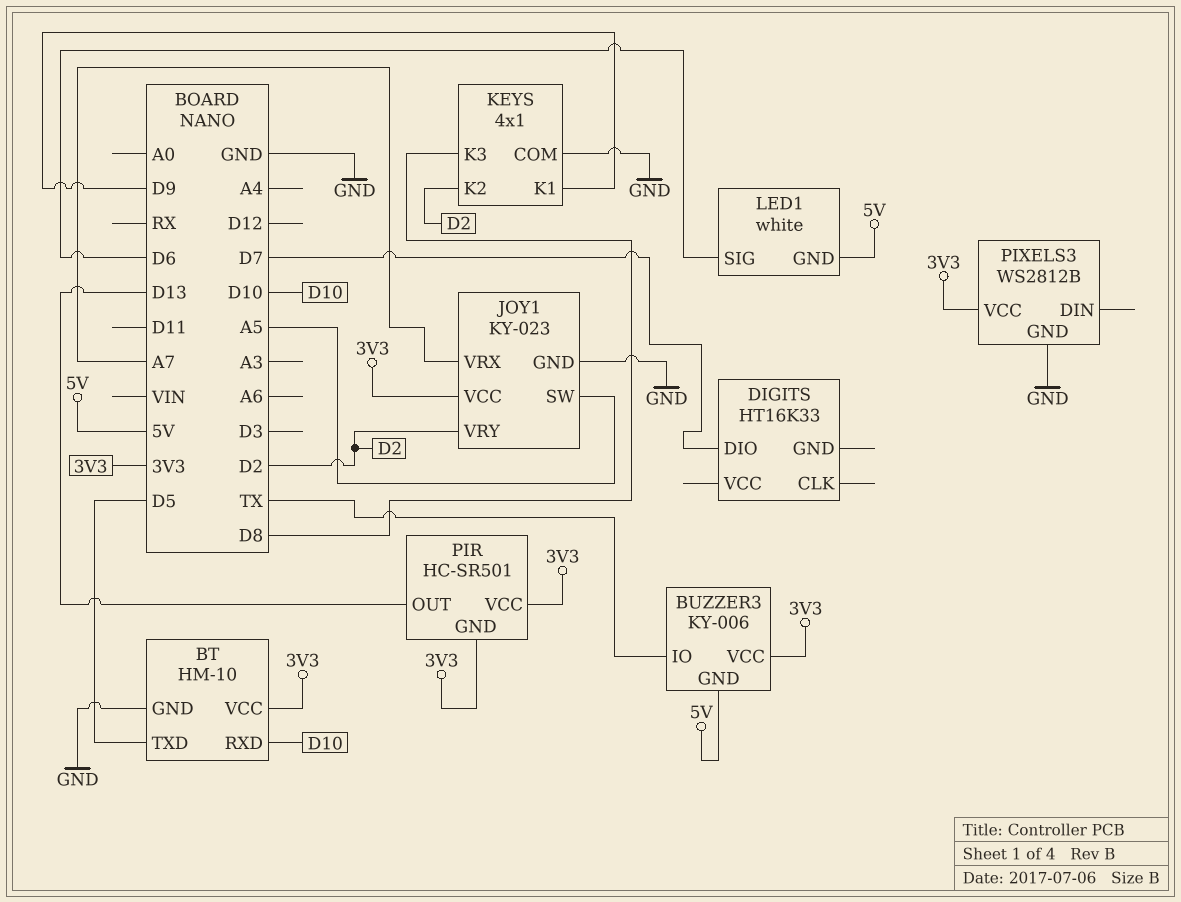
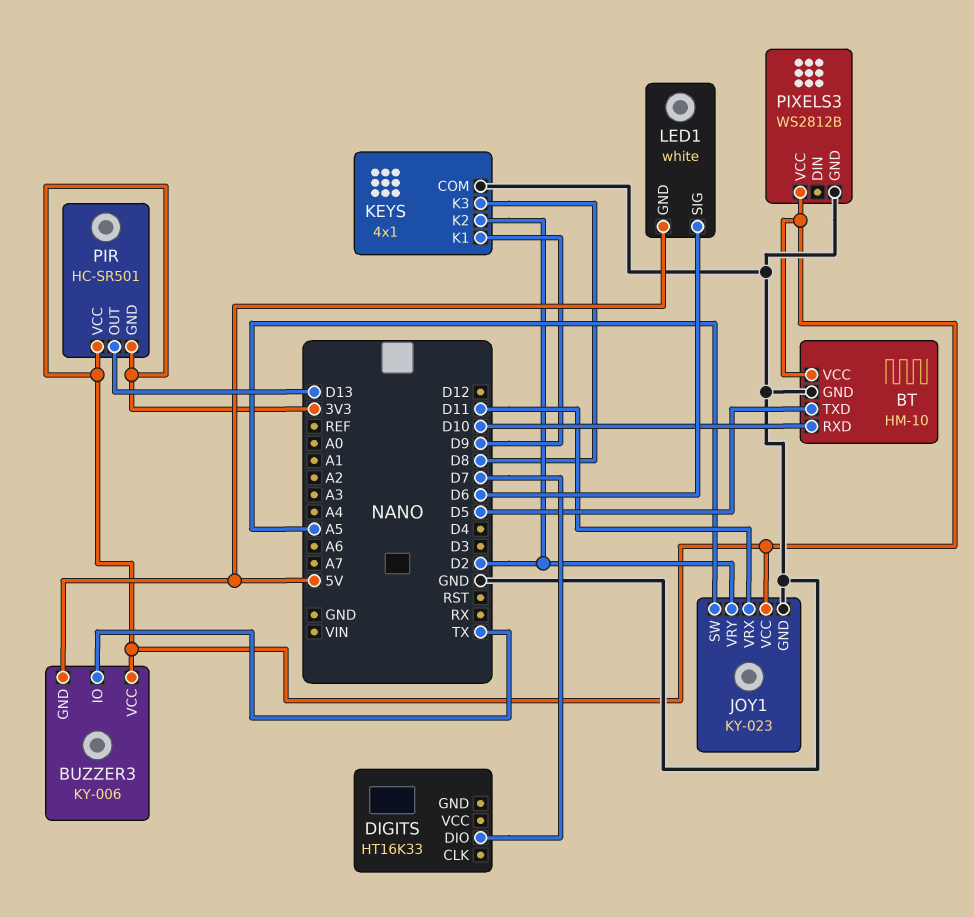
JOY1 pin VRX: A7 -> D11

